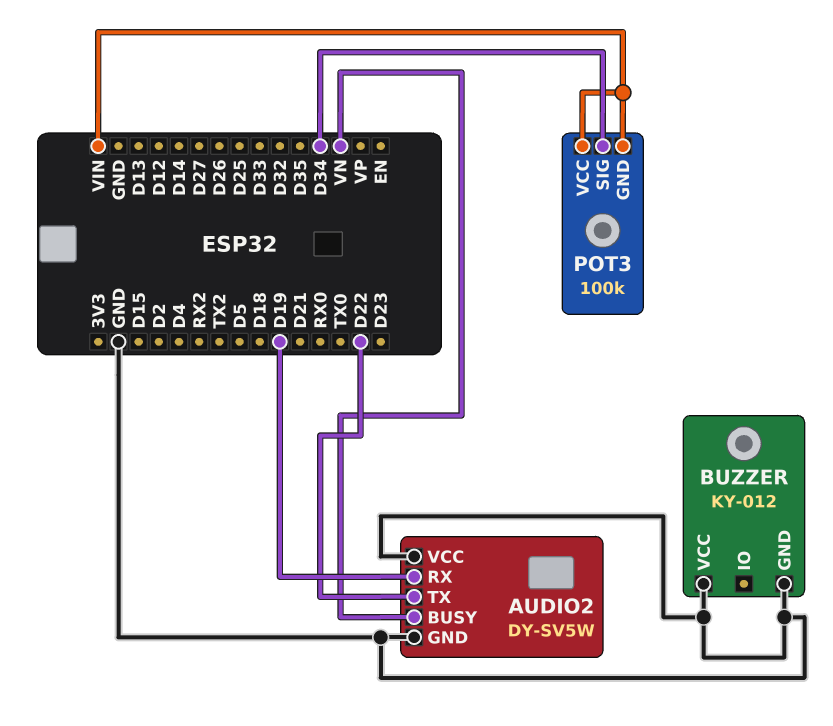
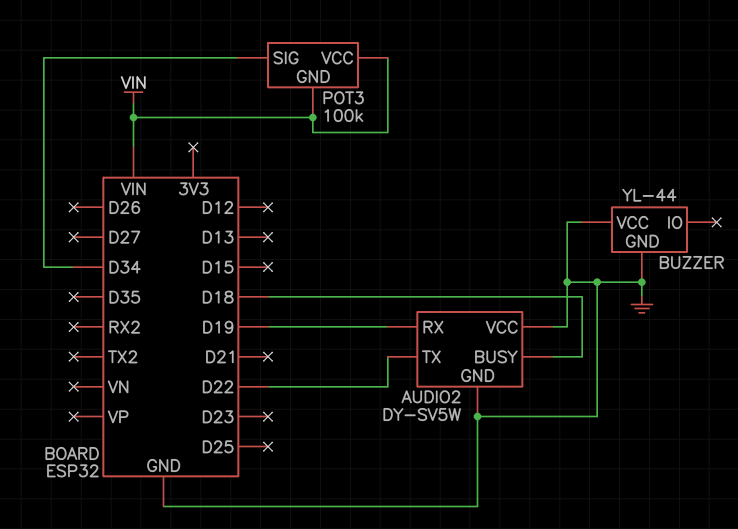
AUDIO2 pin BUSY: VN -> D18
BUZZER: KY-012 -> YL-44

